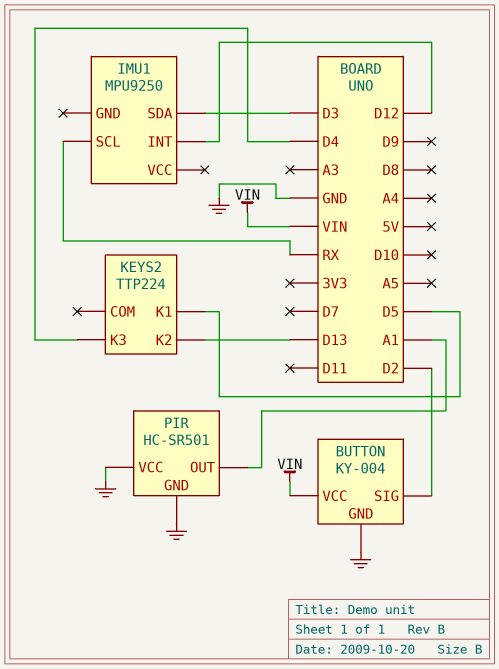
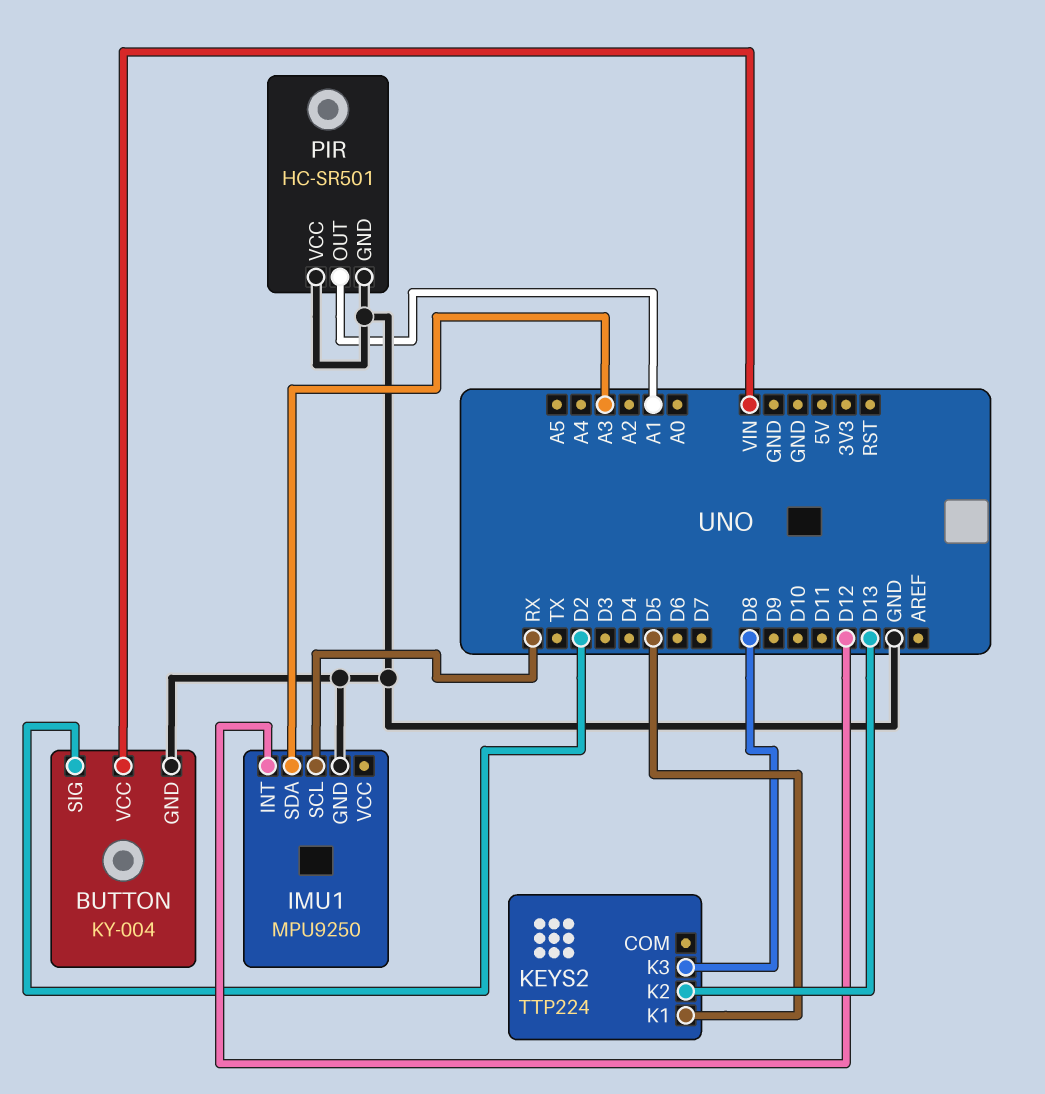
IMU1 pin GND: none -> GND
IMU1 pin SDA: D3 -> A3
KEYS2 pin K3: D4 -> D8

